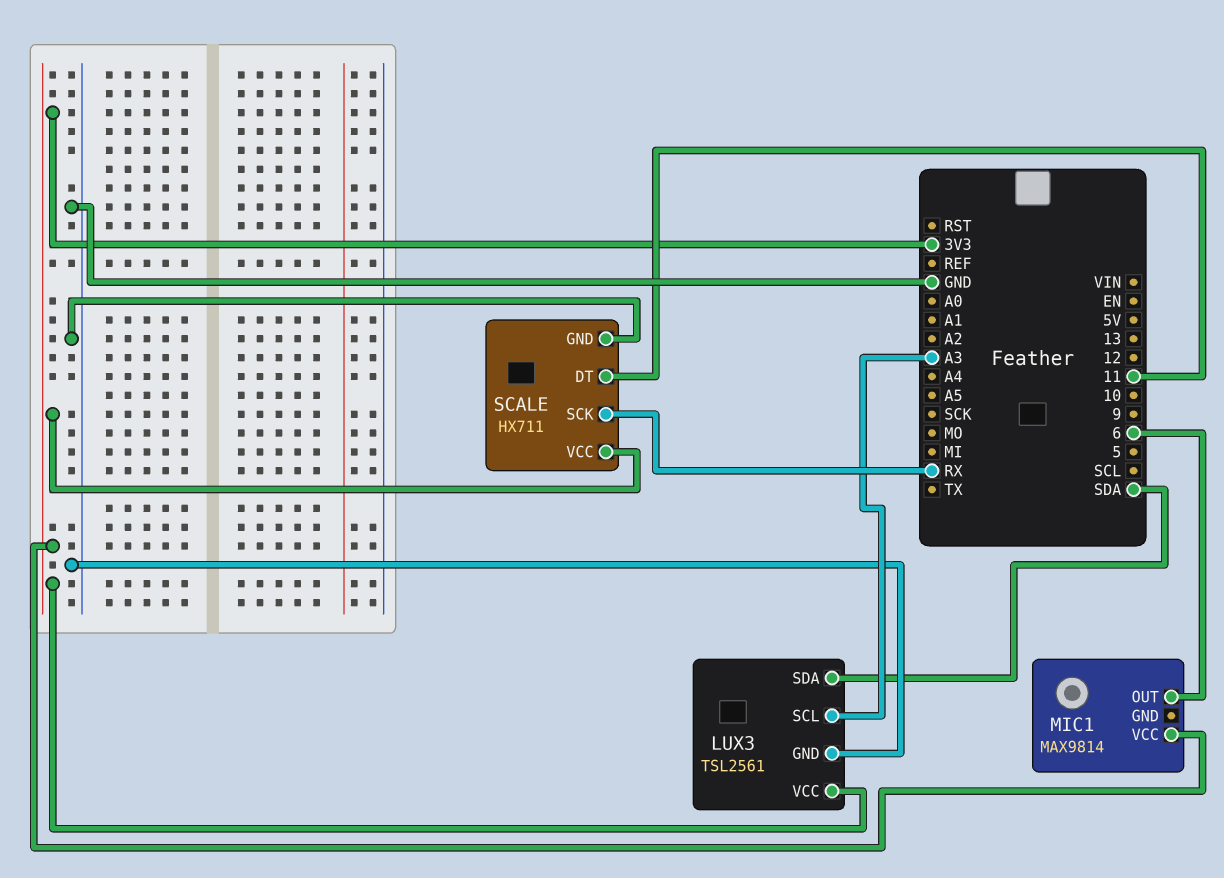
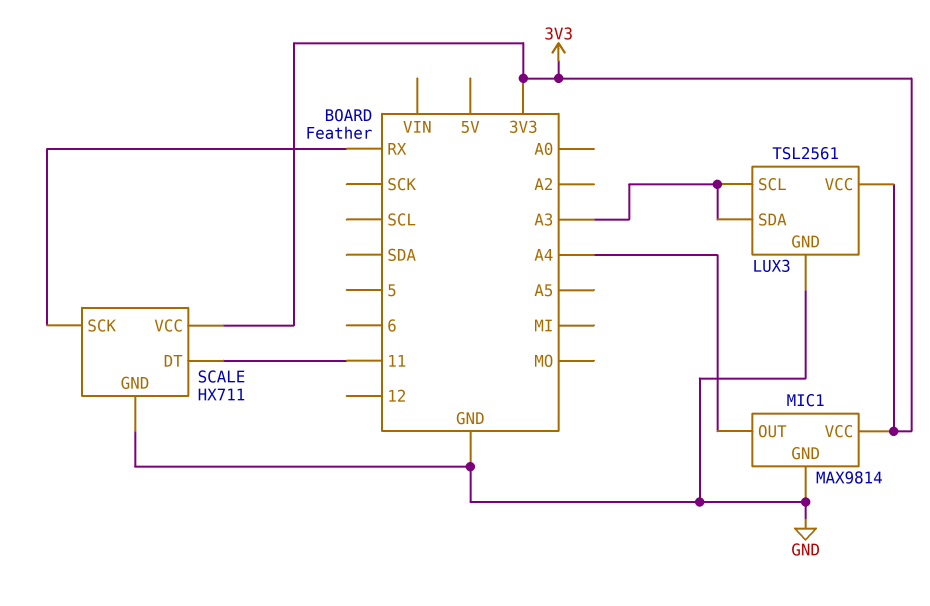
LUX3 pin SDA: SDA -> A3
MIC1 pin GND: none -> GND
MIC1 pin OUT: 6 -> A4

